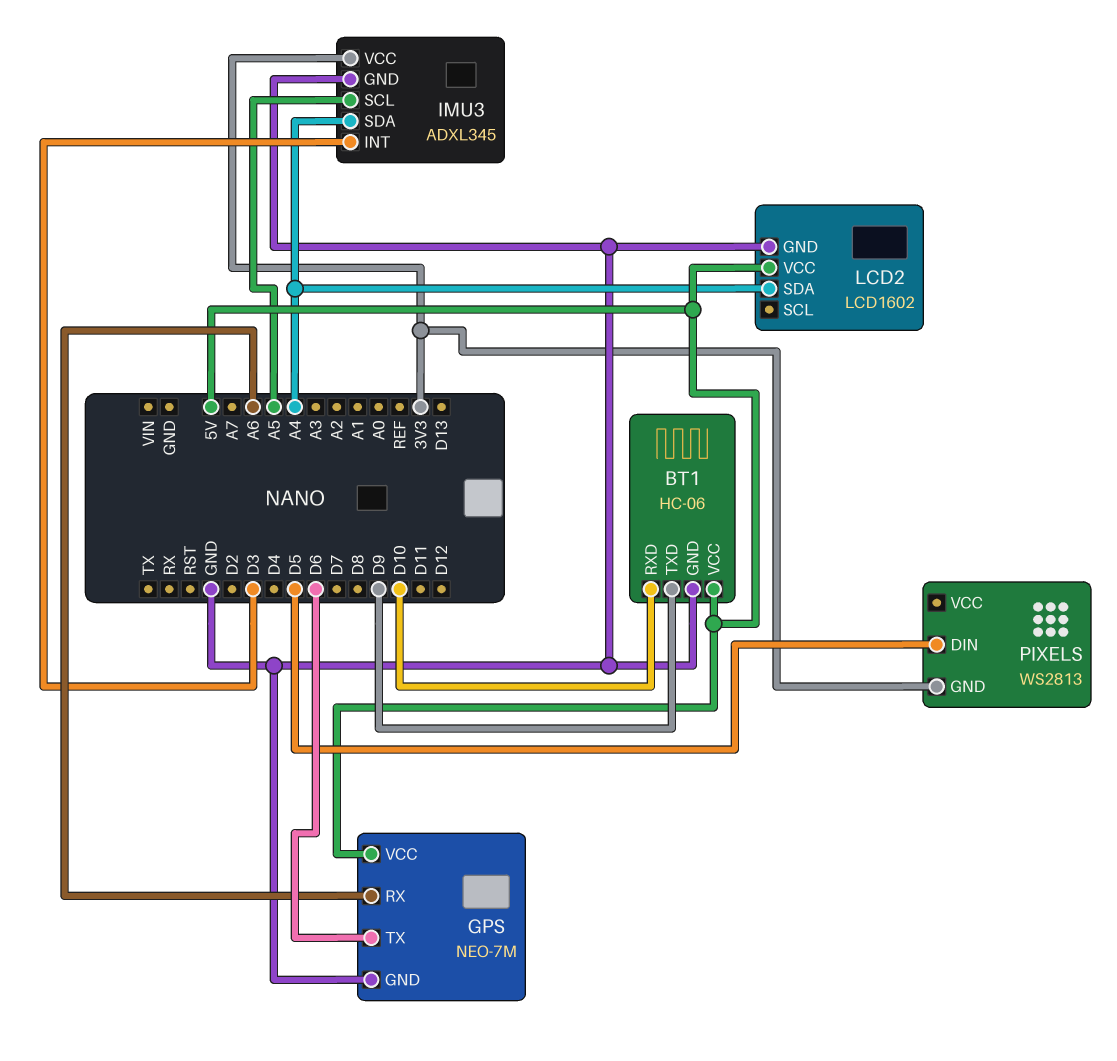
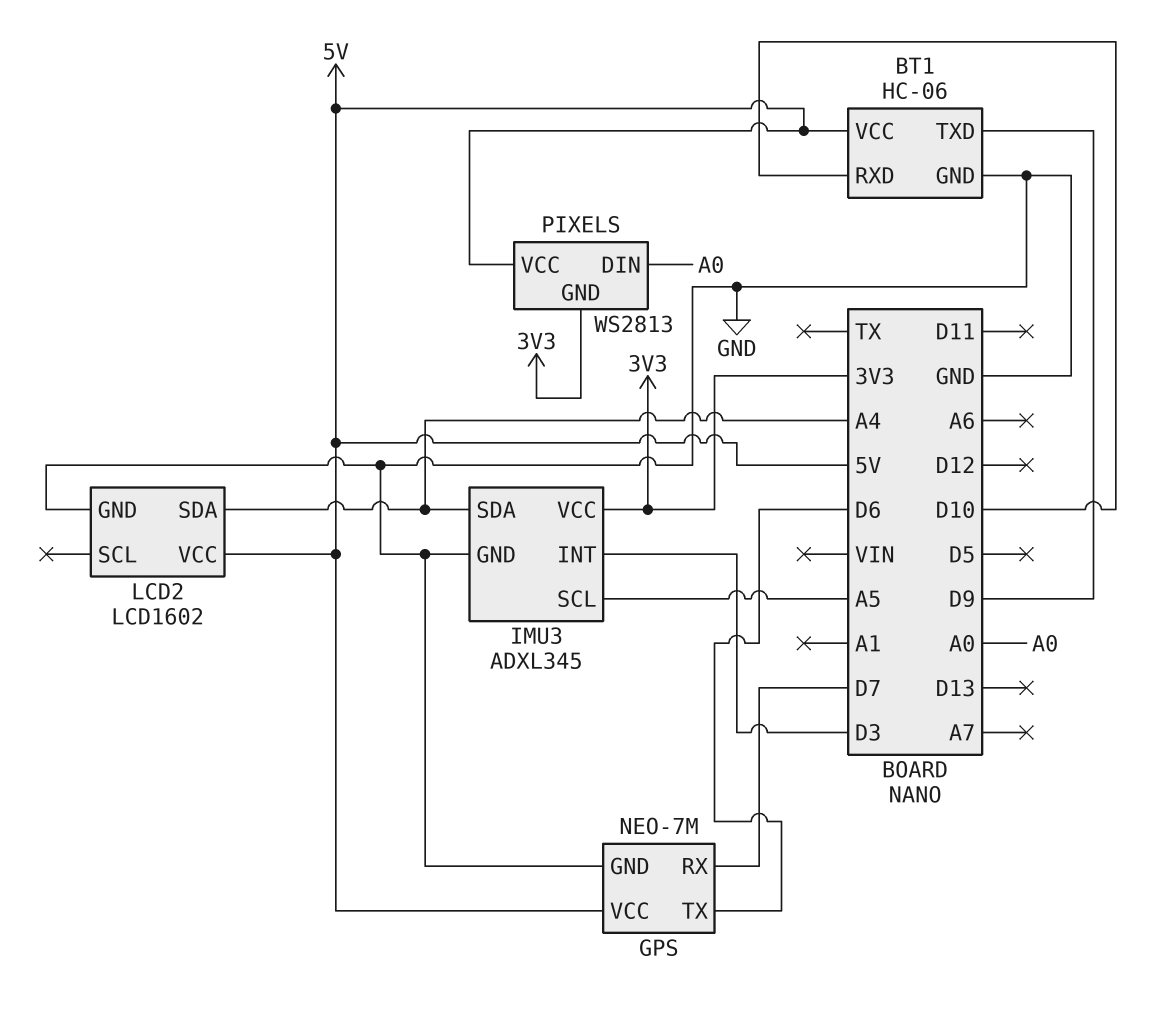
GPS pin RX: A6 -> D7
PIXELS pin DIN: D5 -> A0
PIXELS pin VCC: none -> 5V

